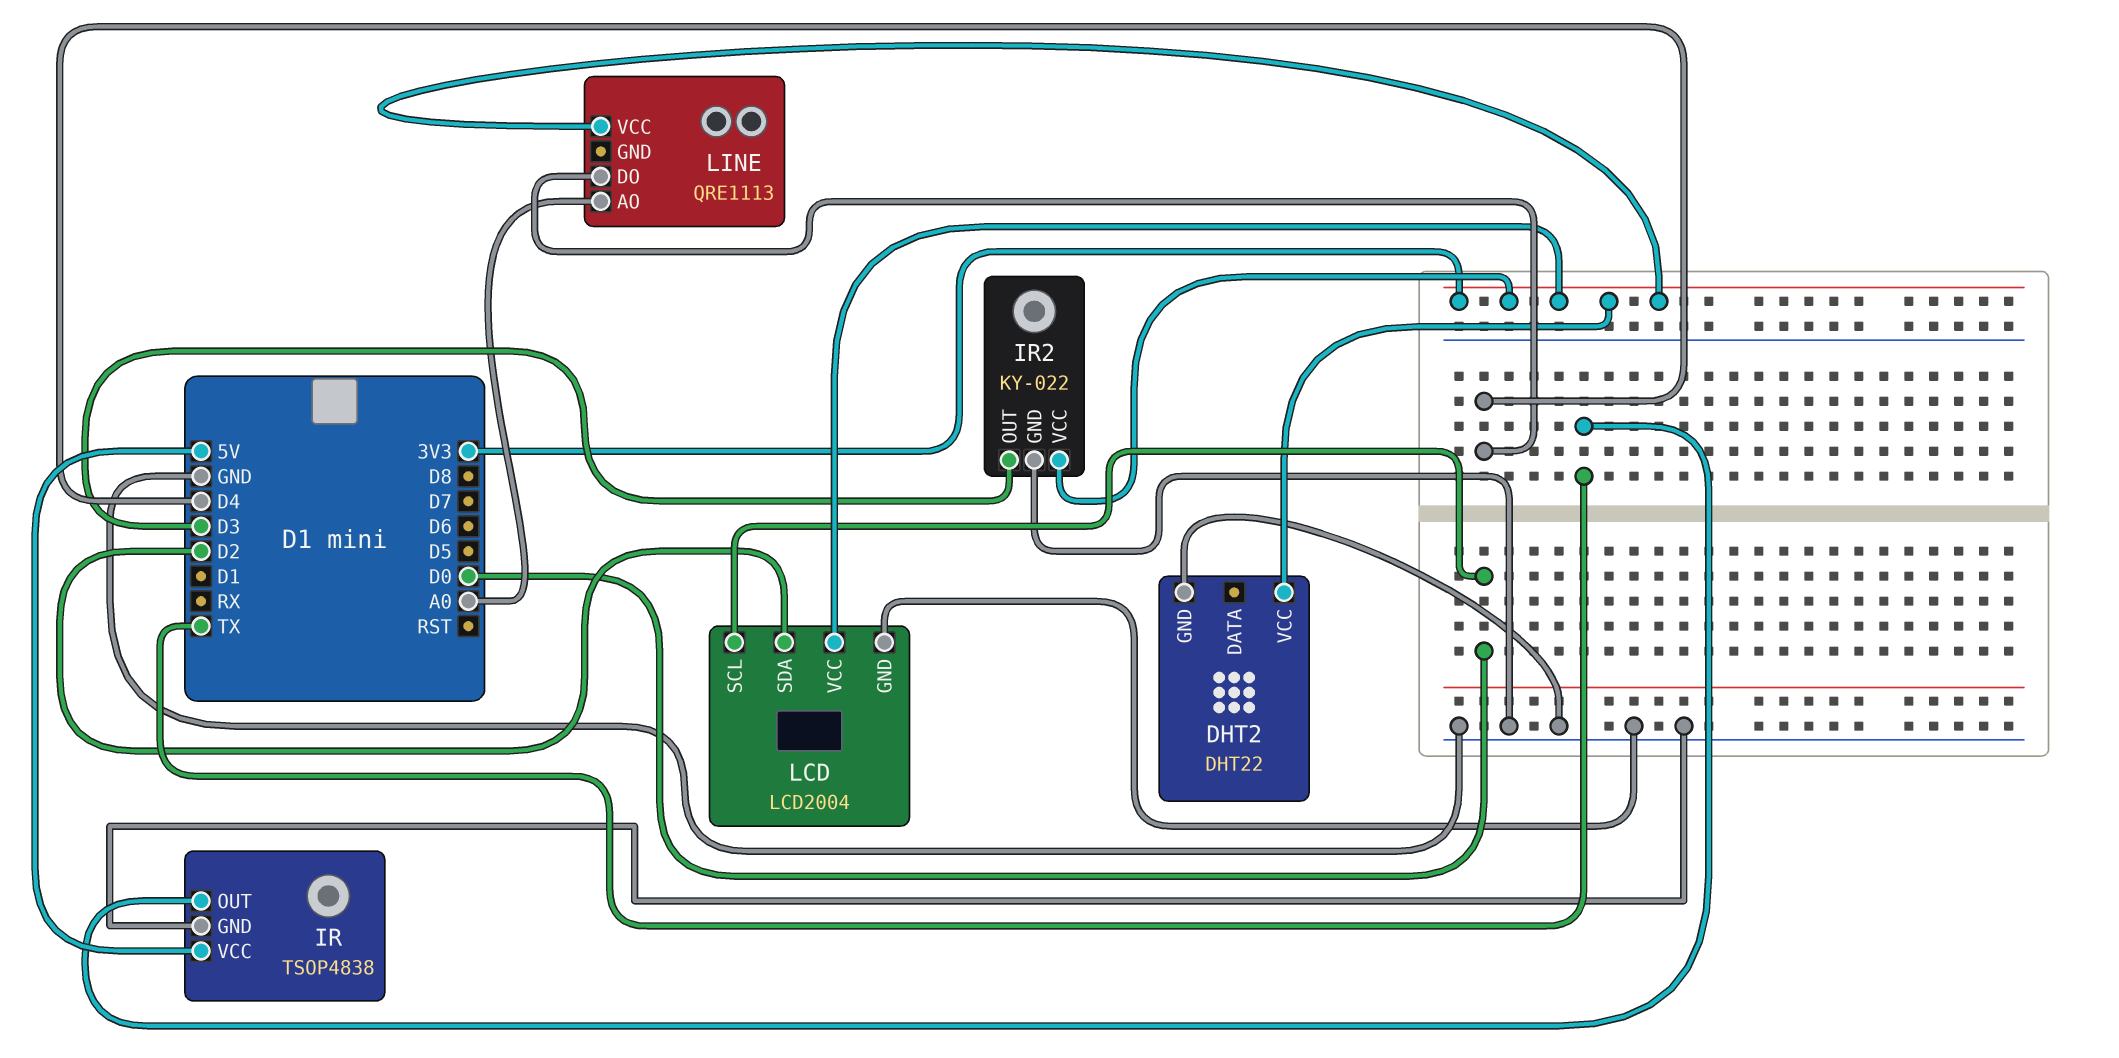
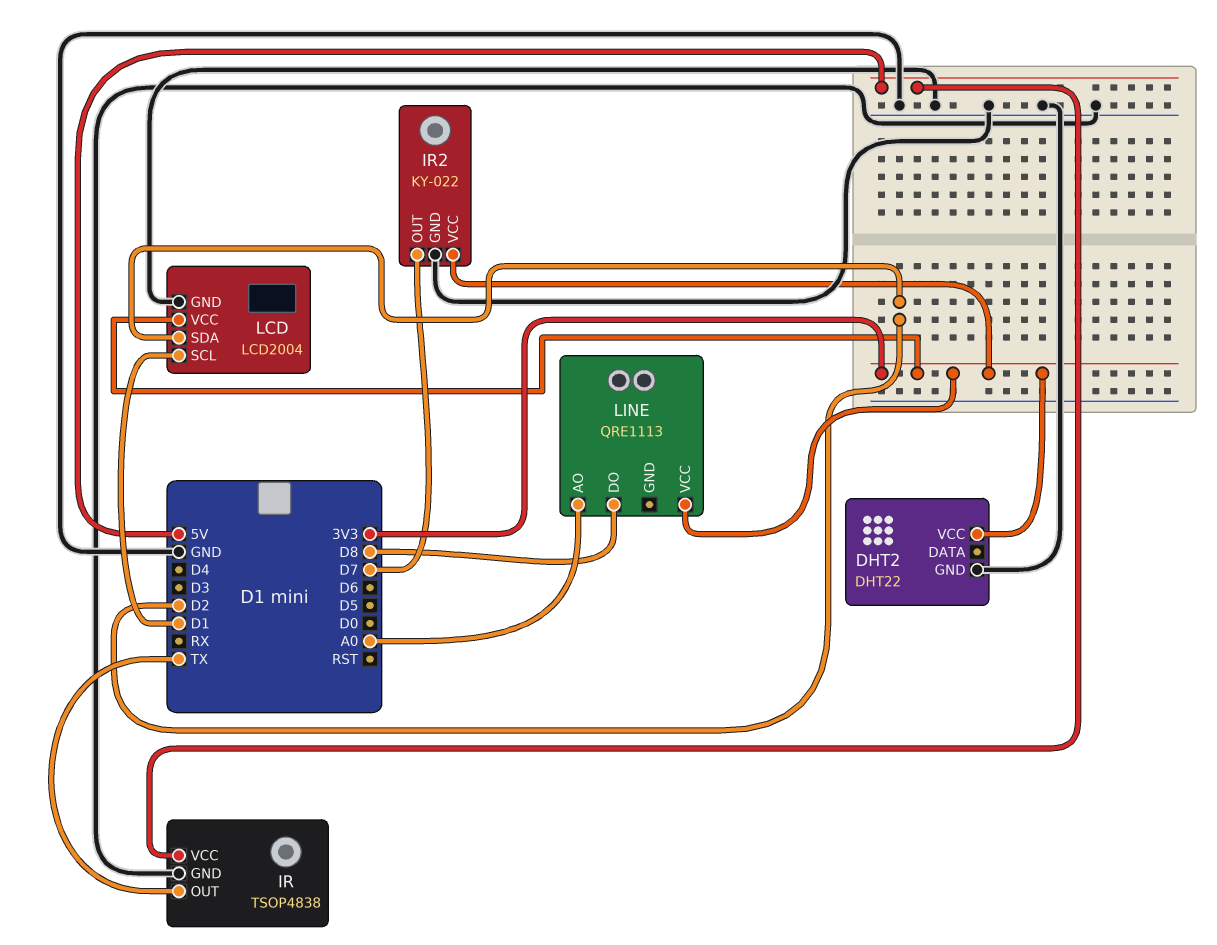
IR2 pin OUT: D3 -> D7
LCD pin SCL: D0 -> D1
LINE pin DO: D4 -> D8

